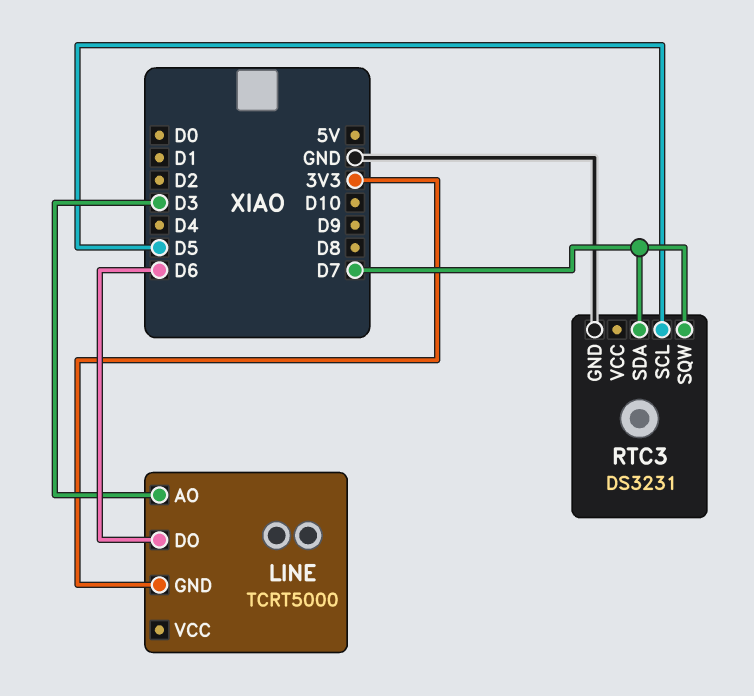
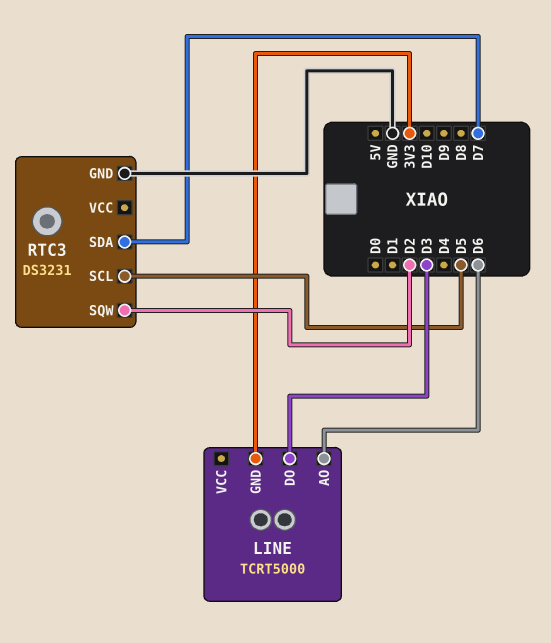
LINE pin AO: D3 -> D6
LINE pin DO: D6 -> D3
RTC3 pin SQW: D7 -> D2

